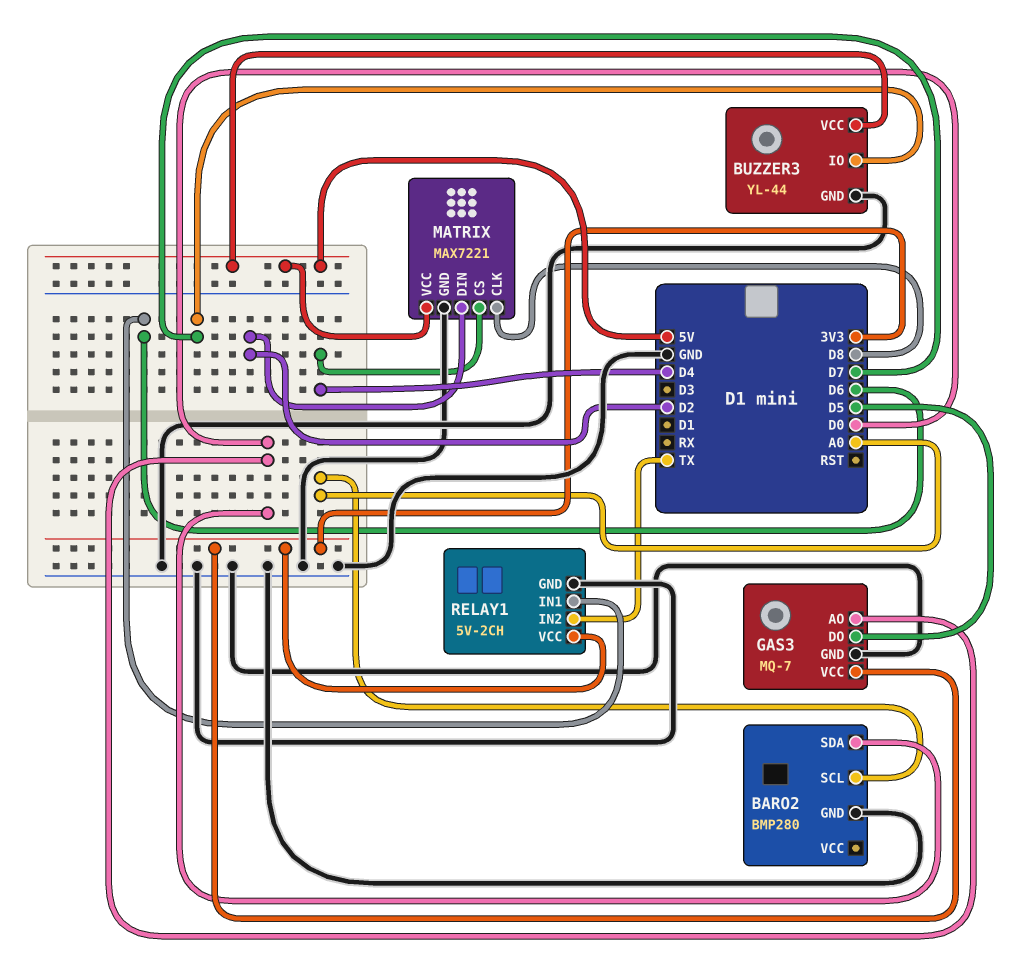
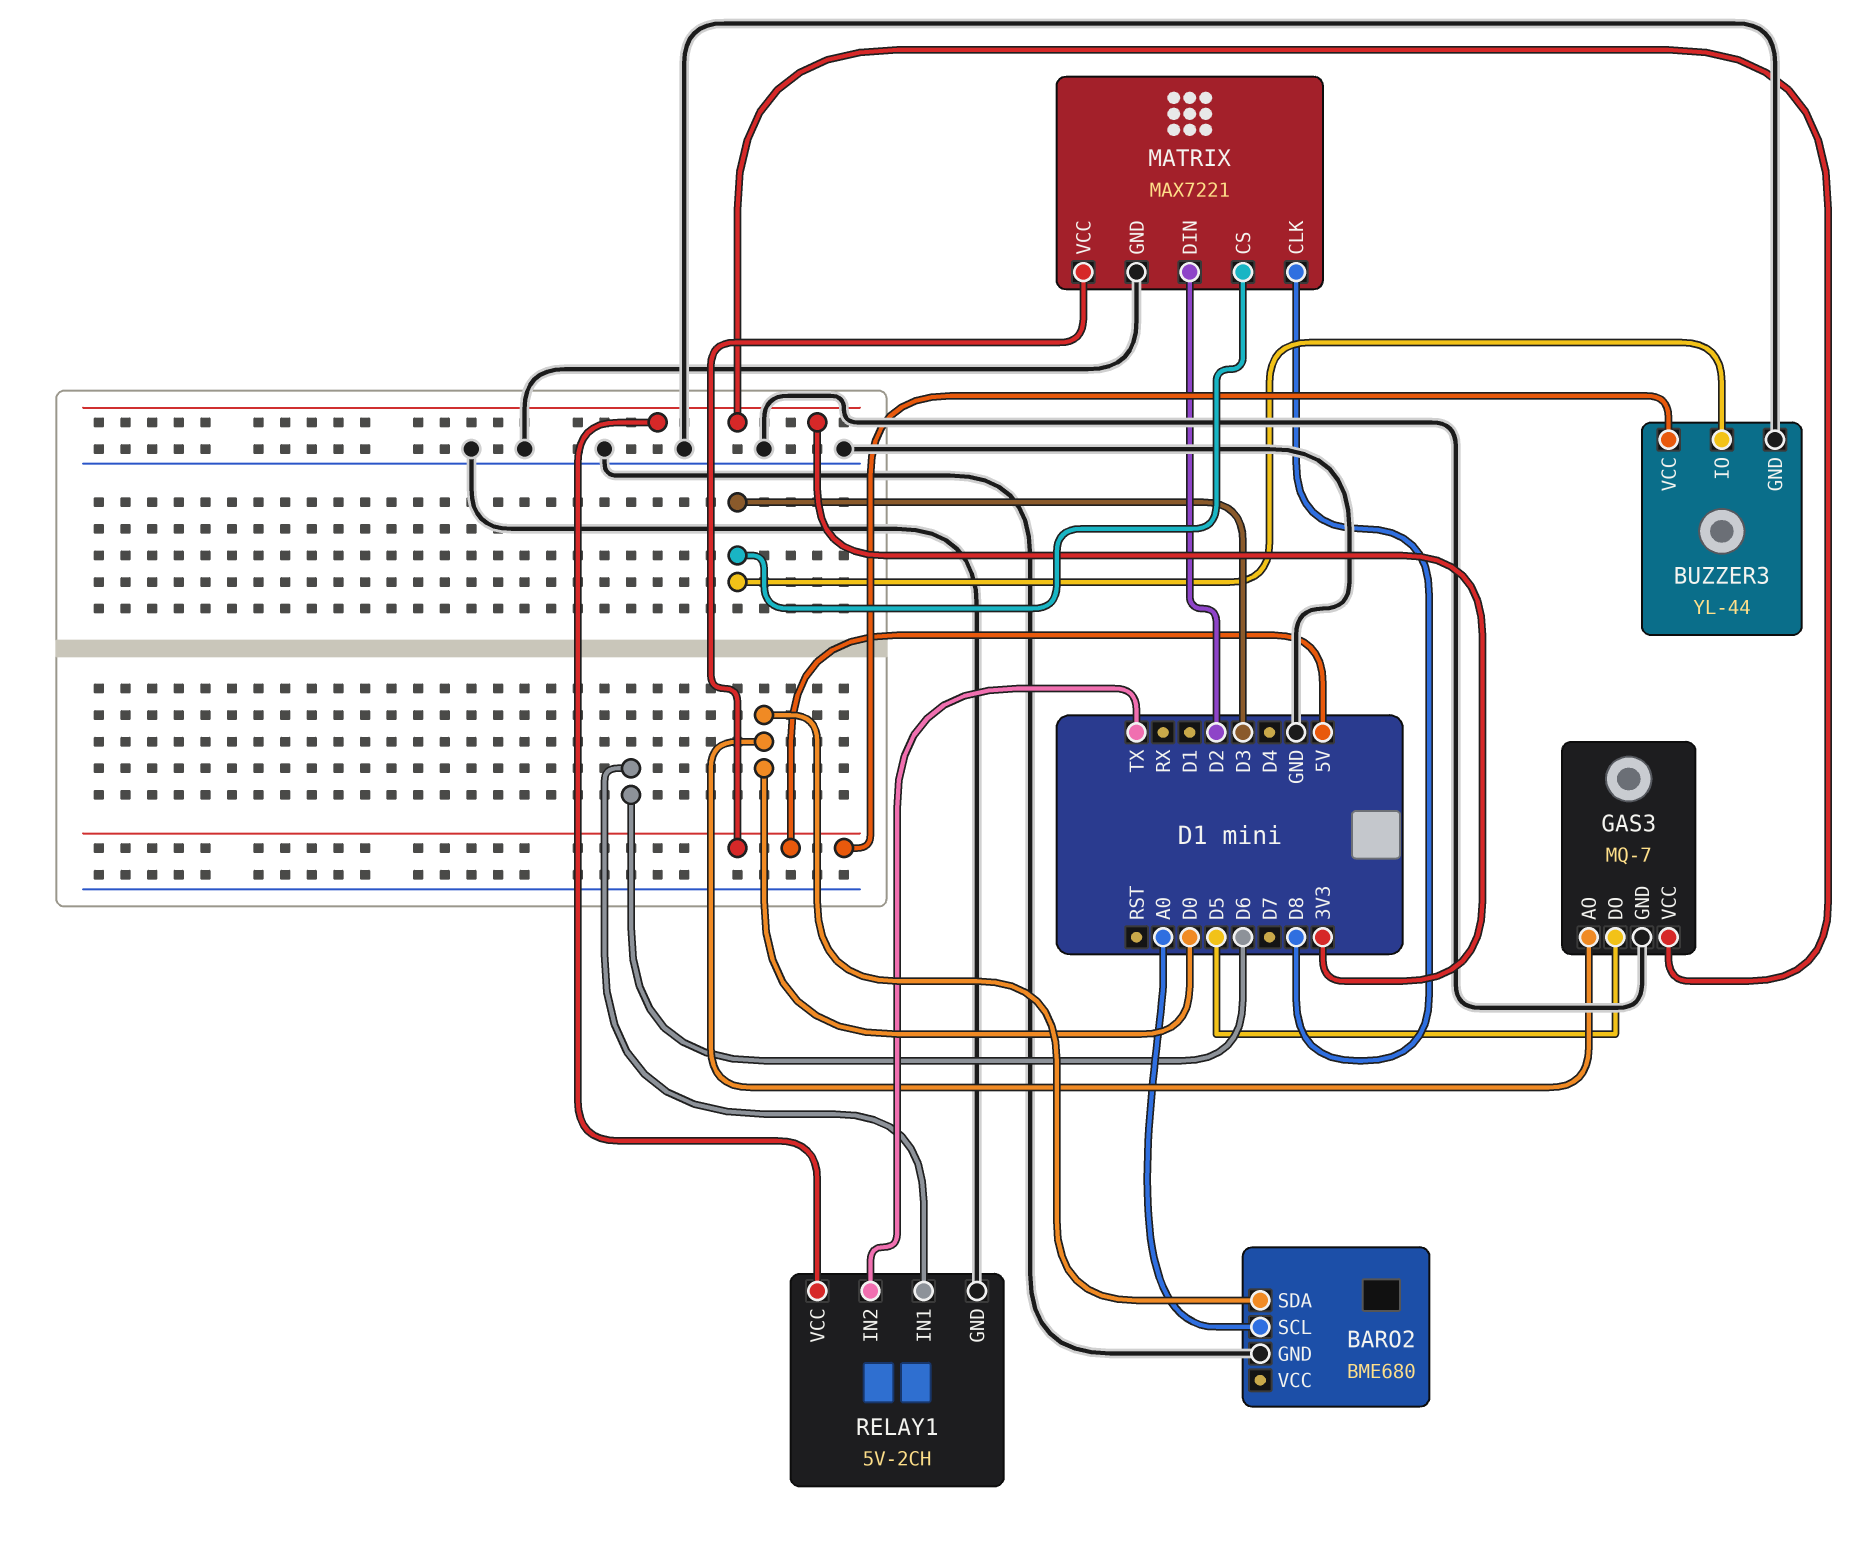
BARO2: BMP280 -> BME680
BUZZER3 pin IO: D7 -> D3
MATRIX pin CS: D4 -> D3

